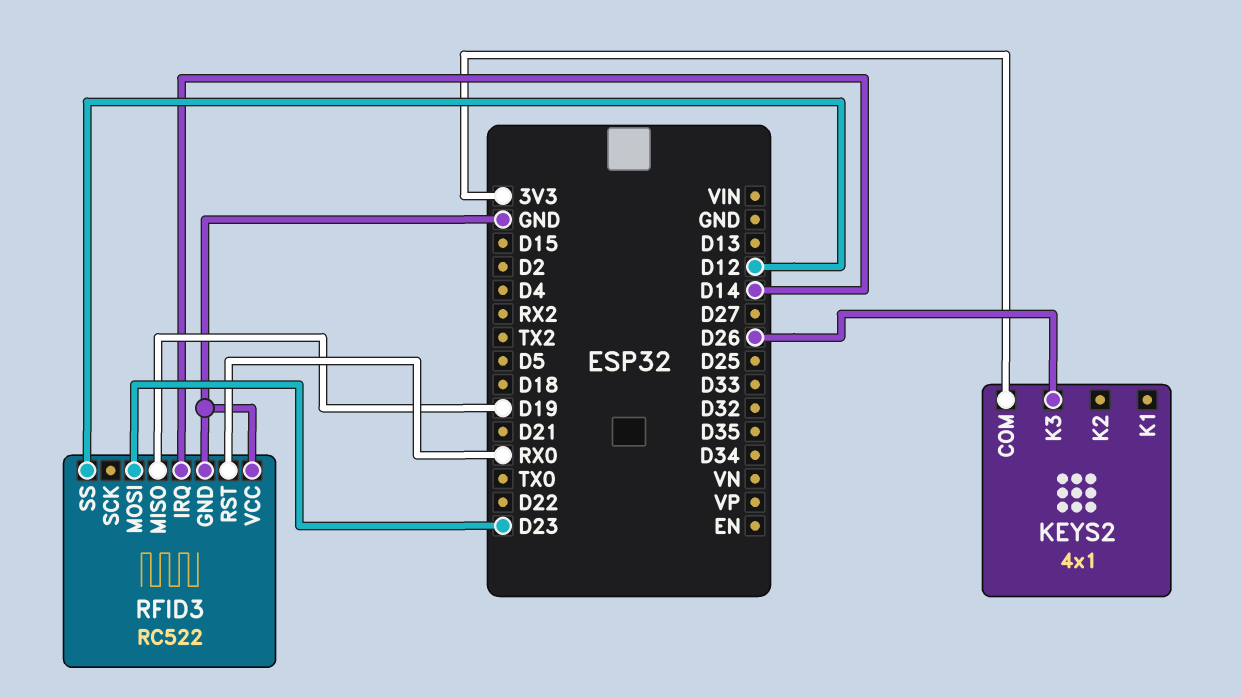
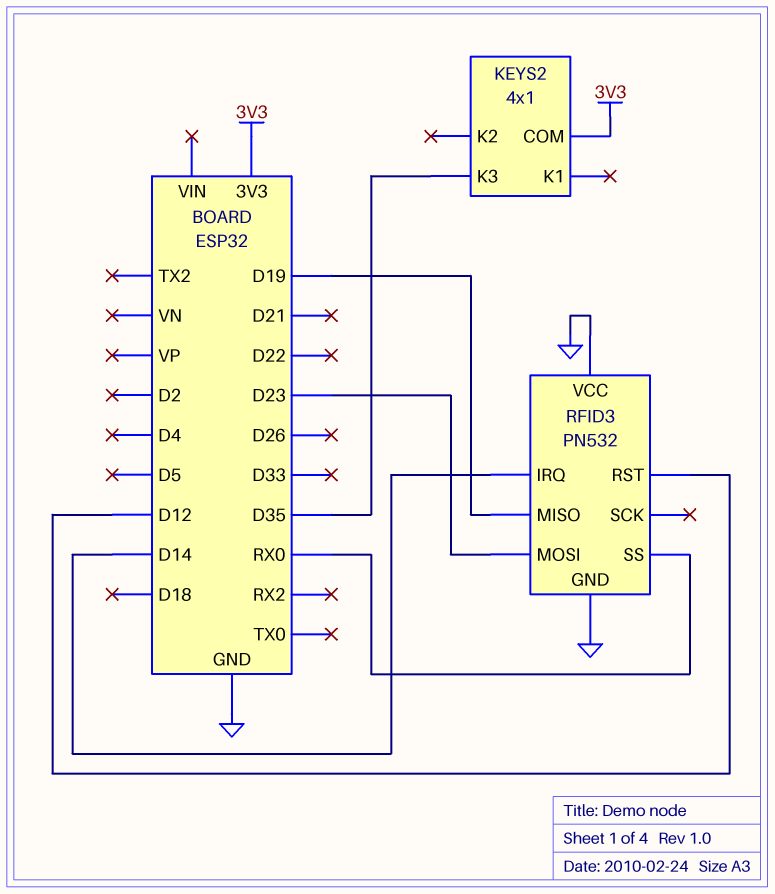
KEYS2 pin K3: D26 -> D35
RFID3: RC522 -> PN532
RFID3 pin RST: RX0 -> D12
RFID3 pin SS: D12 -> RX0

